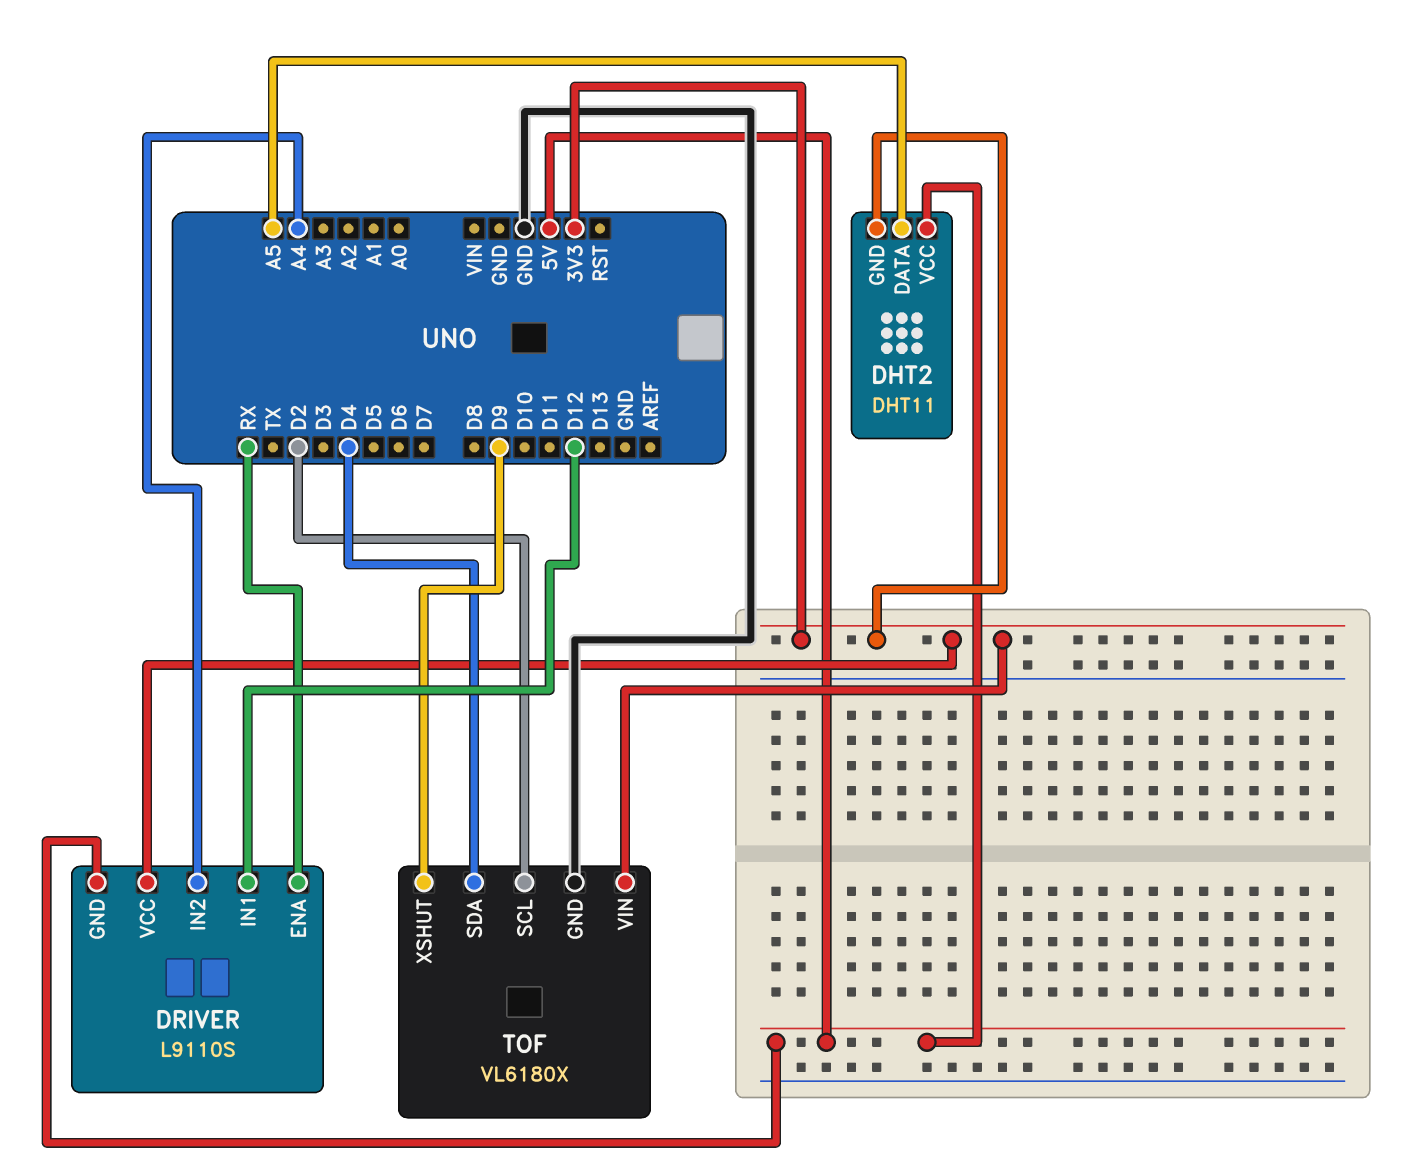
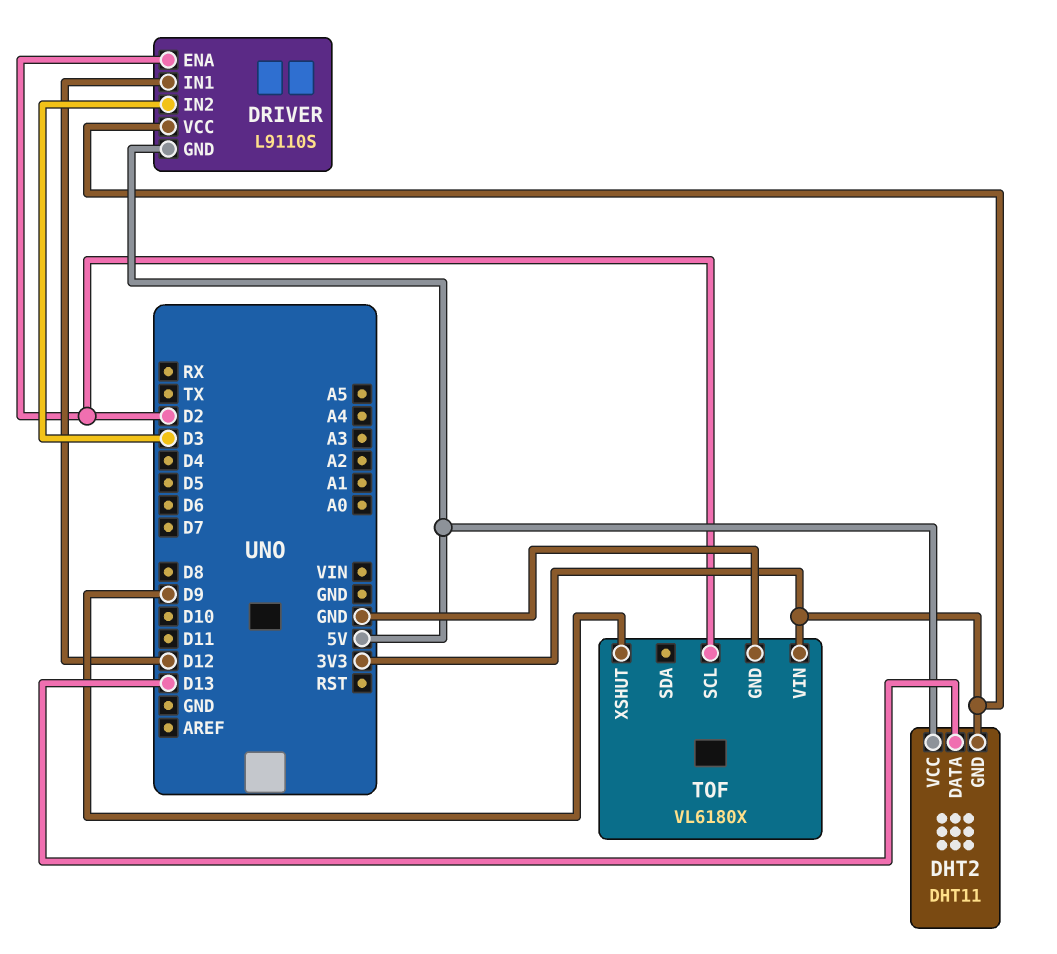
DHT2 pin DATA: A5 -> D13
DRIVER pin ENA: RX -> D2
DRIVER pin IN2: A4 -> D3
TOF pin SDA: D4 -> none

